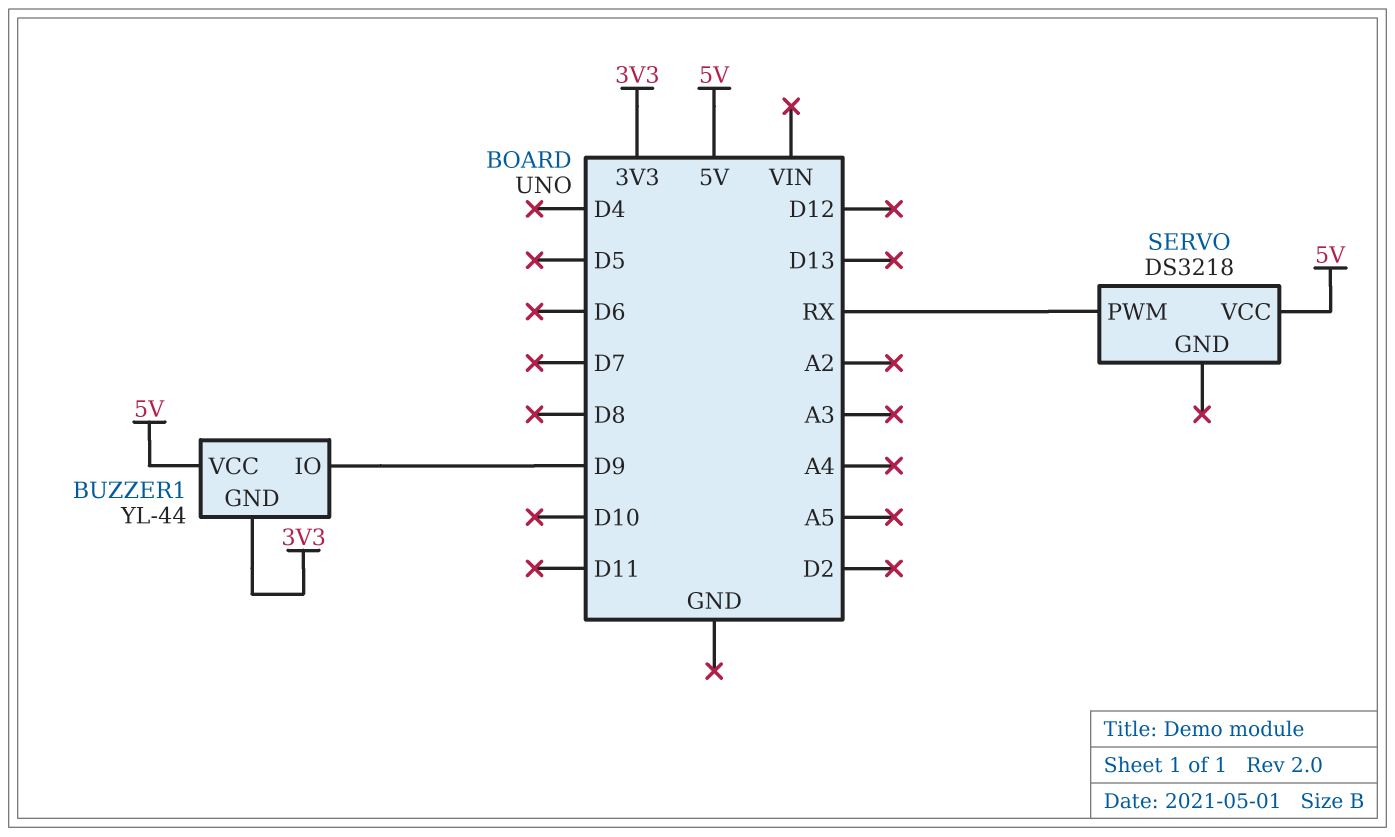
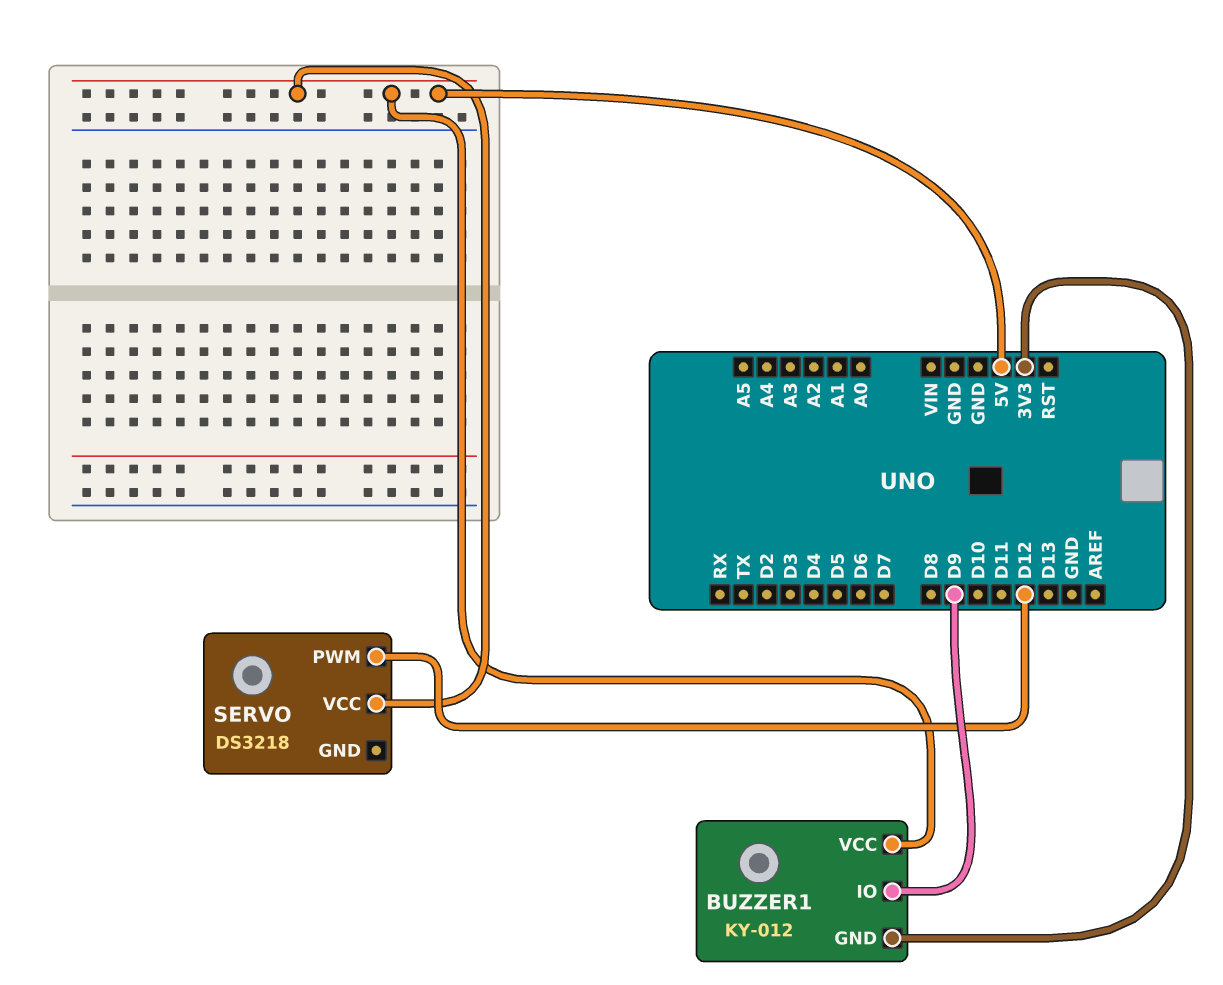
BUZZER1: YL-44 -> KY-012
SERVO pin PWM: RX -> D12

